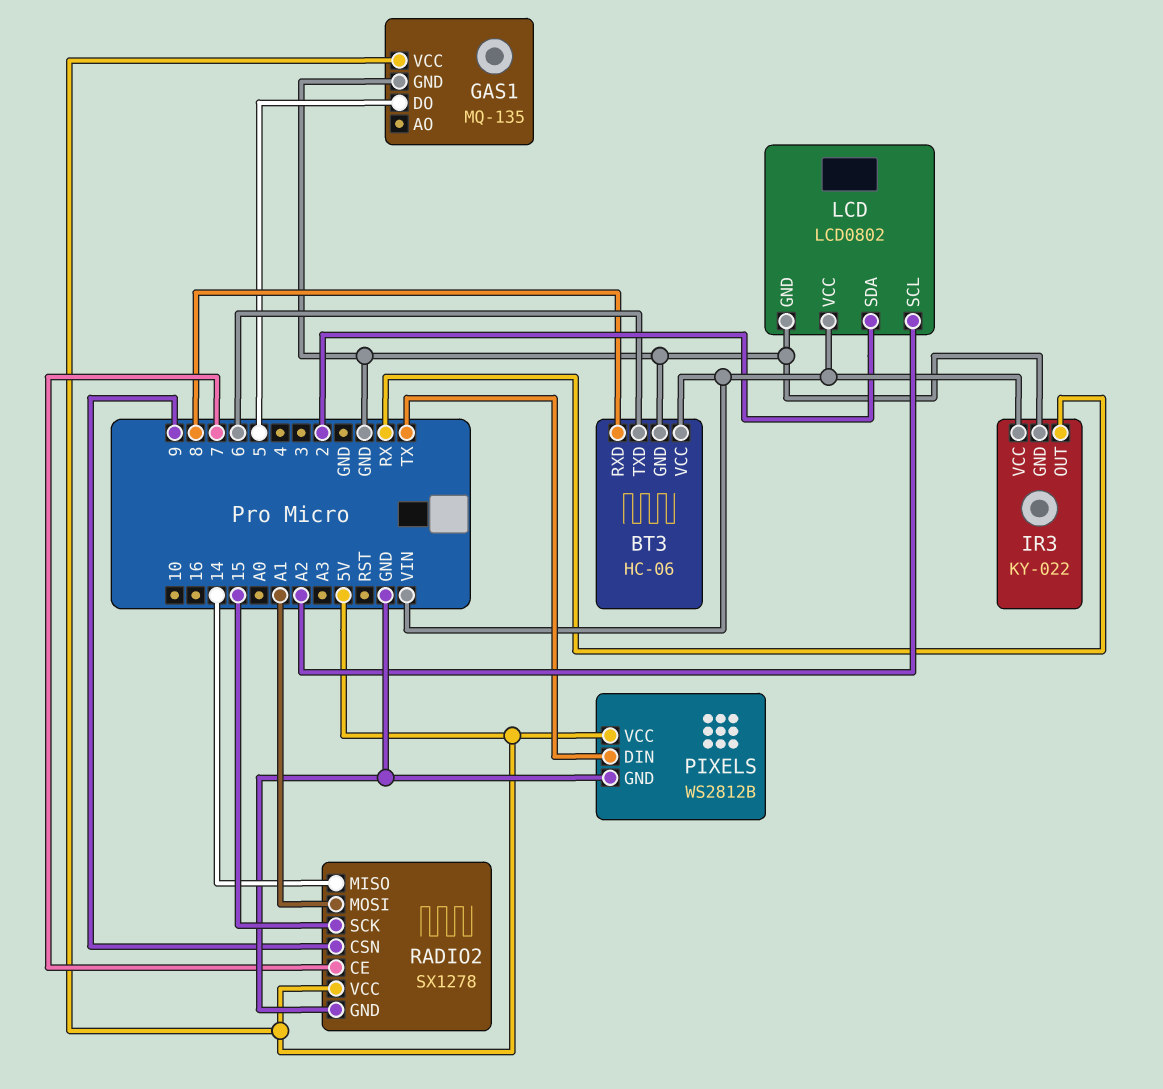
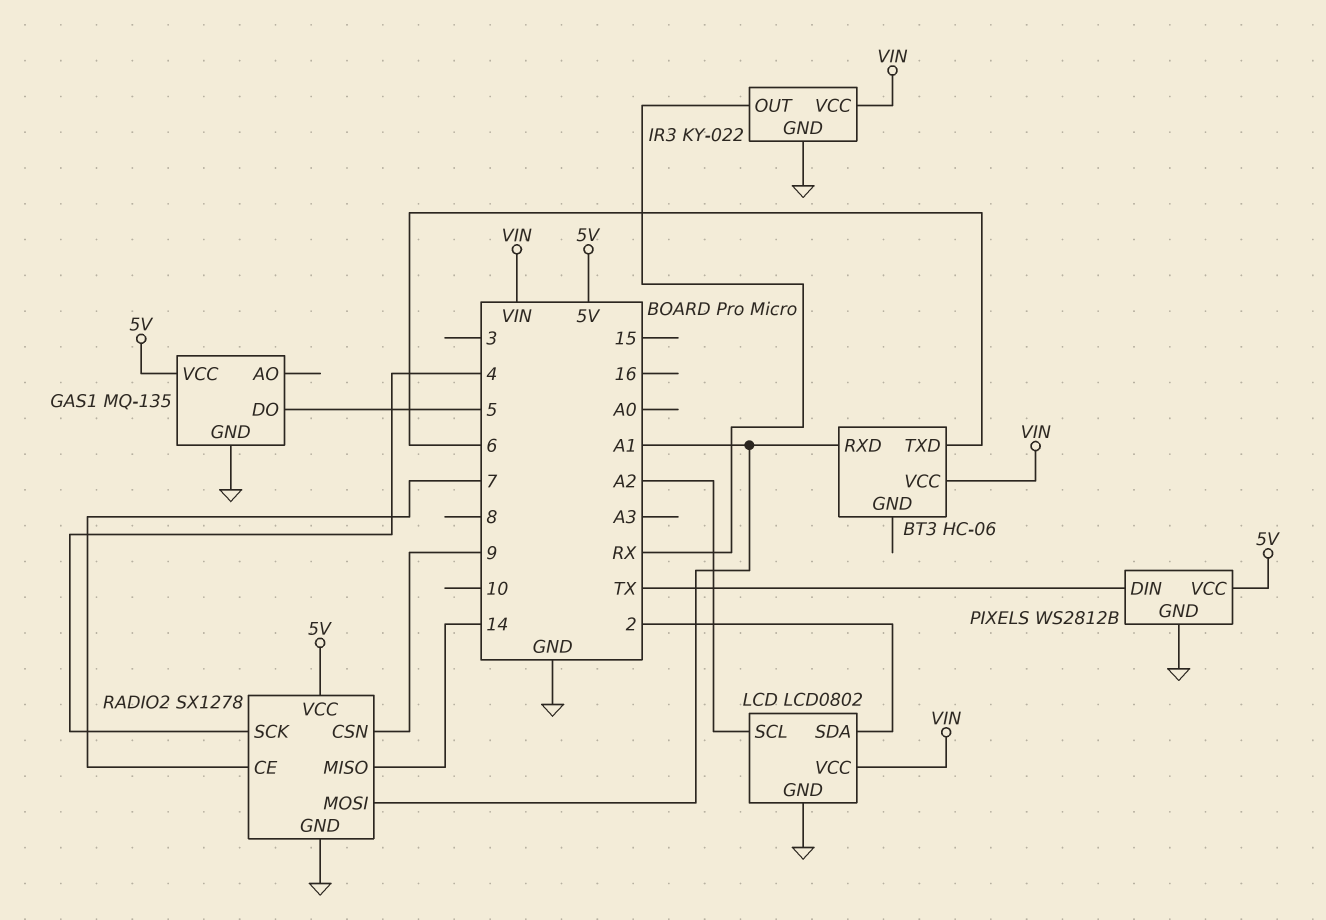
BT3 pin GND: GND -> none
BT3 pin RXD: 8 -> A1
RADIO2 pin SCK: 15 -> 4

